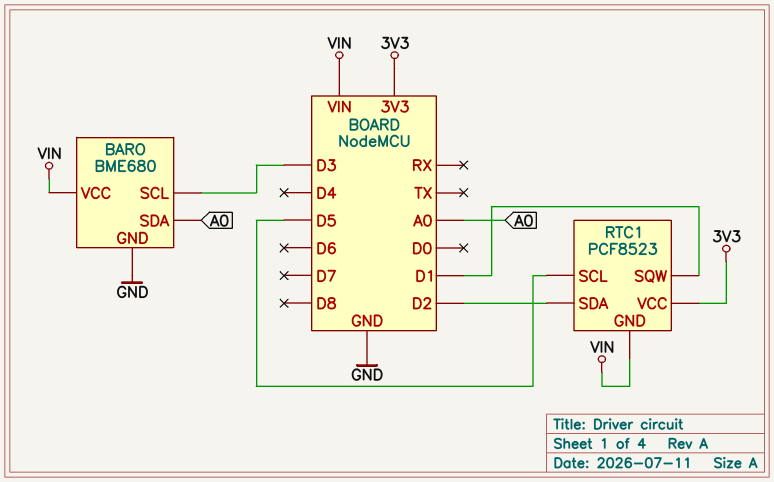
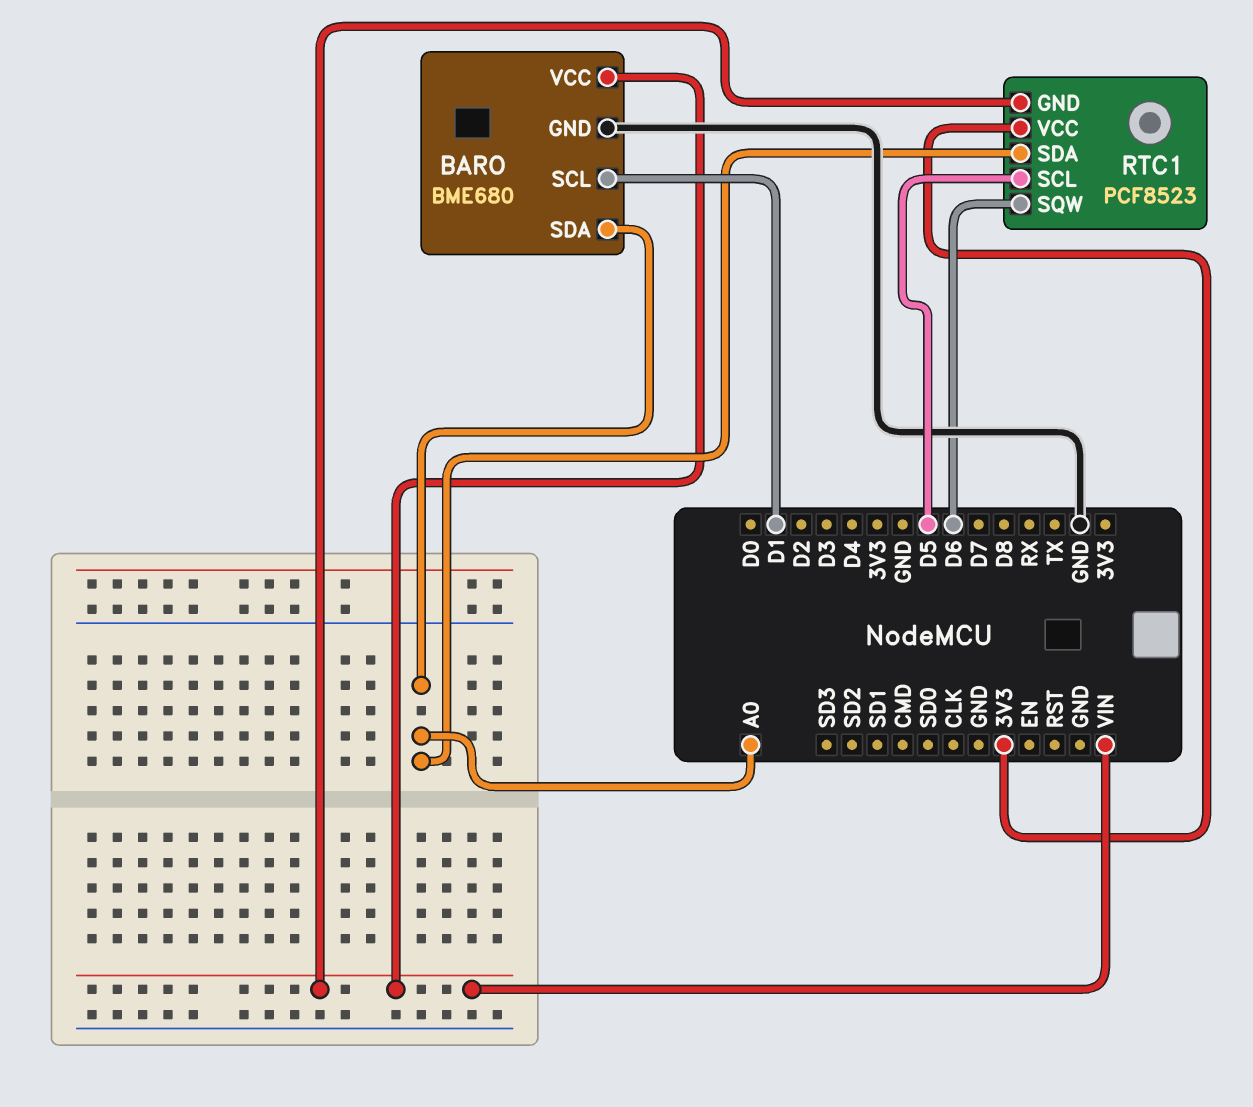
BARO pin SCL: D3 -> D1
RTC1 pin SDA: D2 -> A0
RTC1 pin SQW: D1 -> D6

